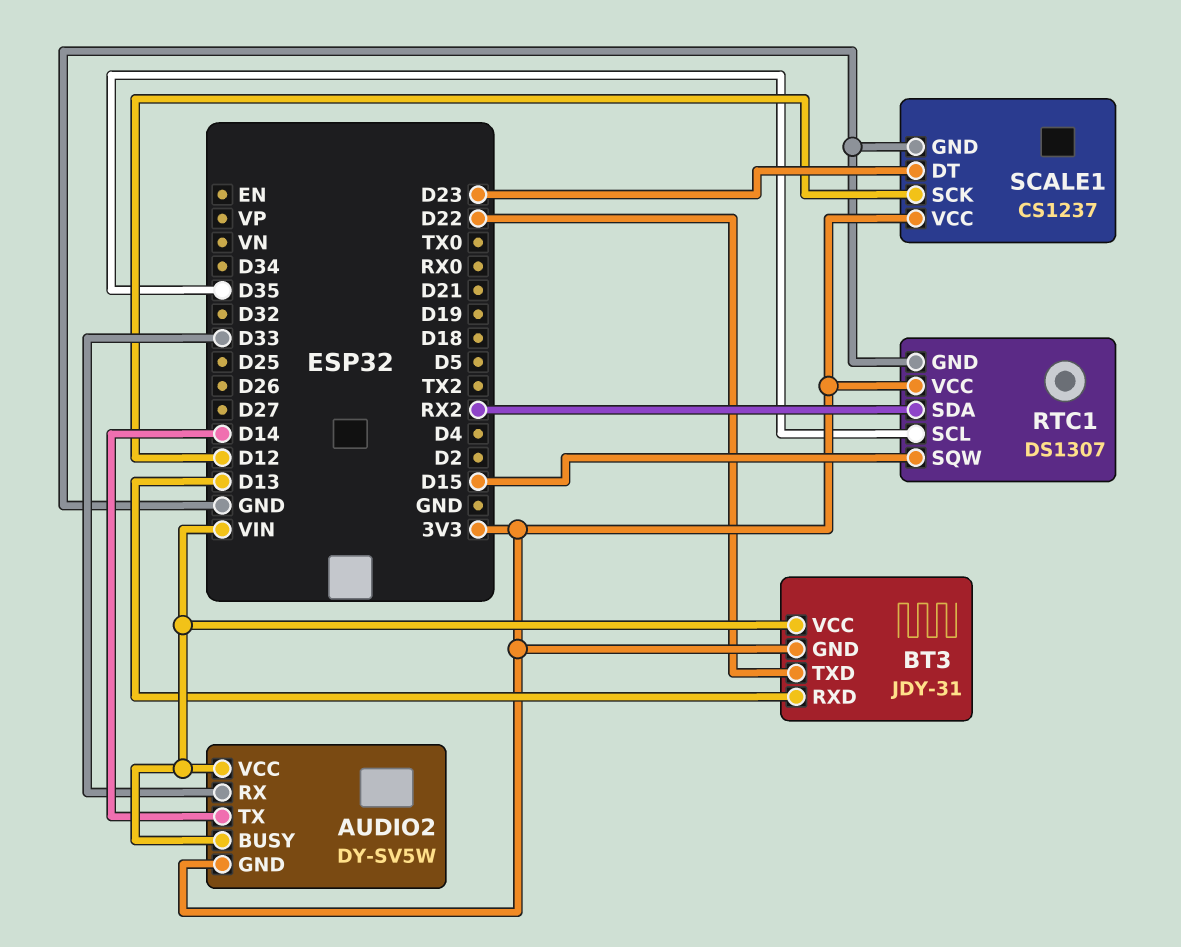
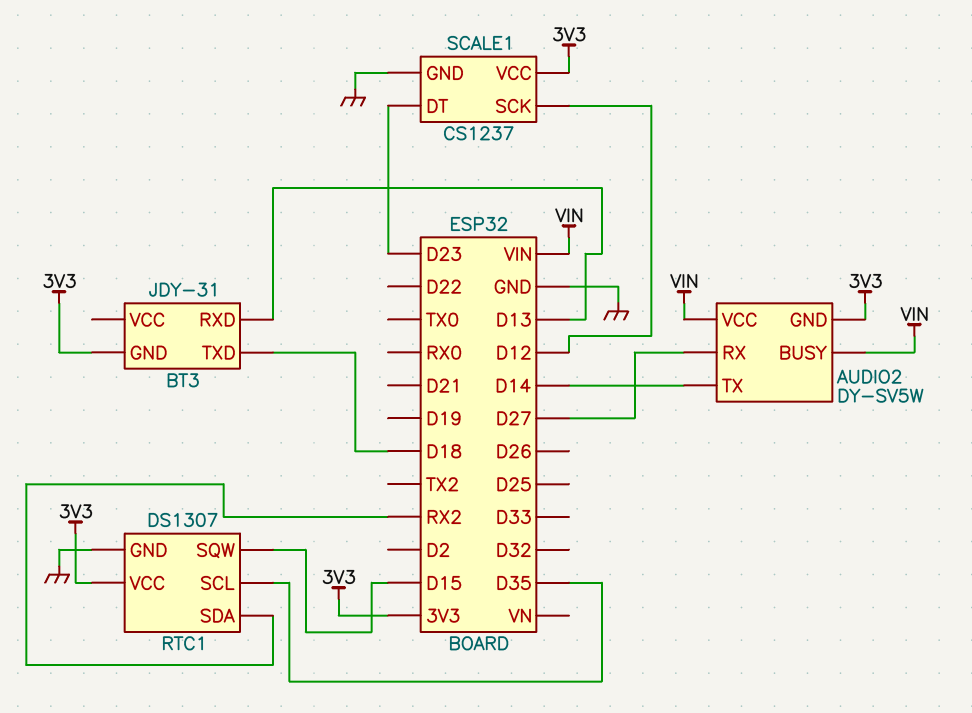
AUDIO2 pin RX: D33 -> D27
BT3 pin TXD: D22 -> D18
BT3 pin VCC: VIN -> none

